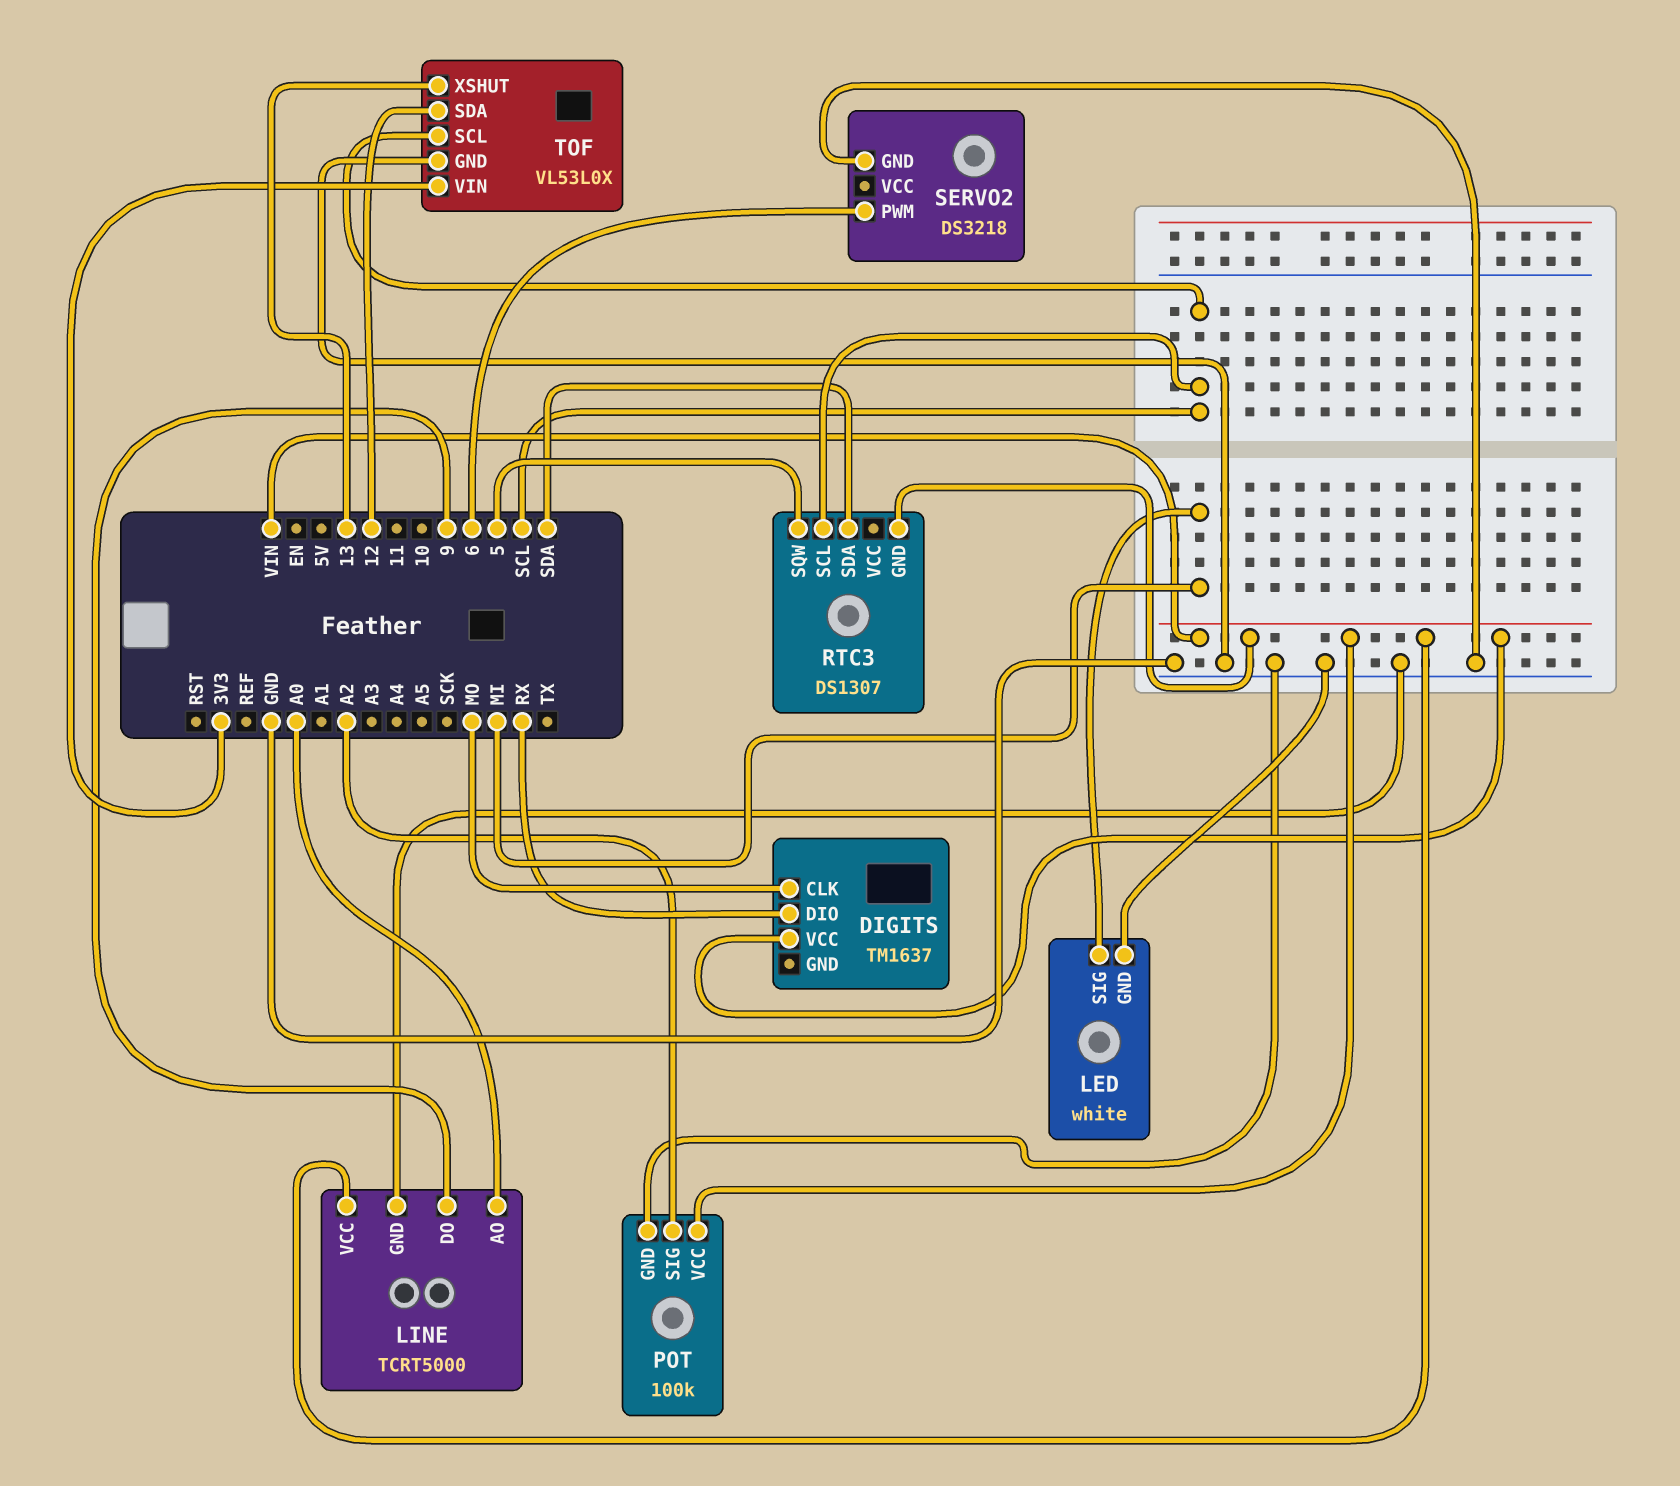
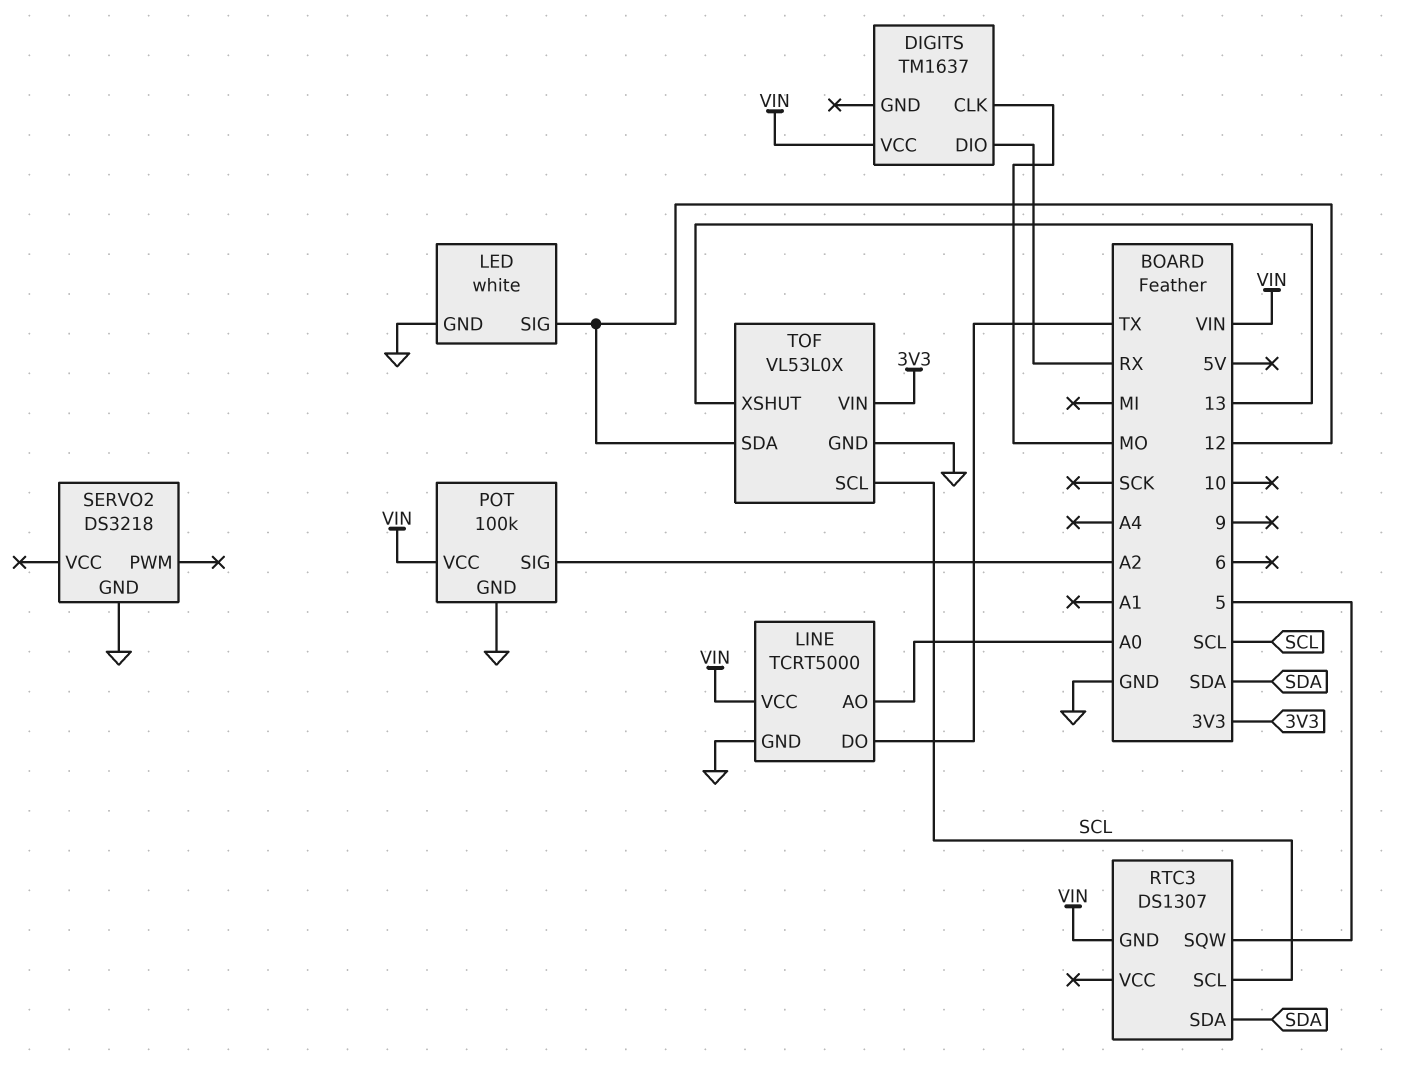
LED pin SIG: MI -> 12
LINE pin DO: 9 -> TX
SERVO2 pin PWM: 6 -> none

